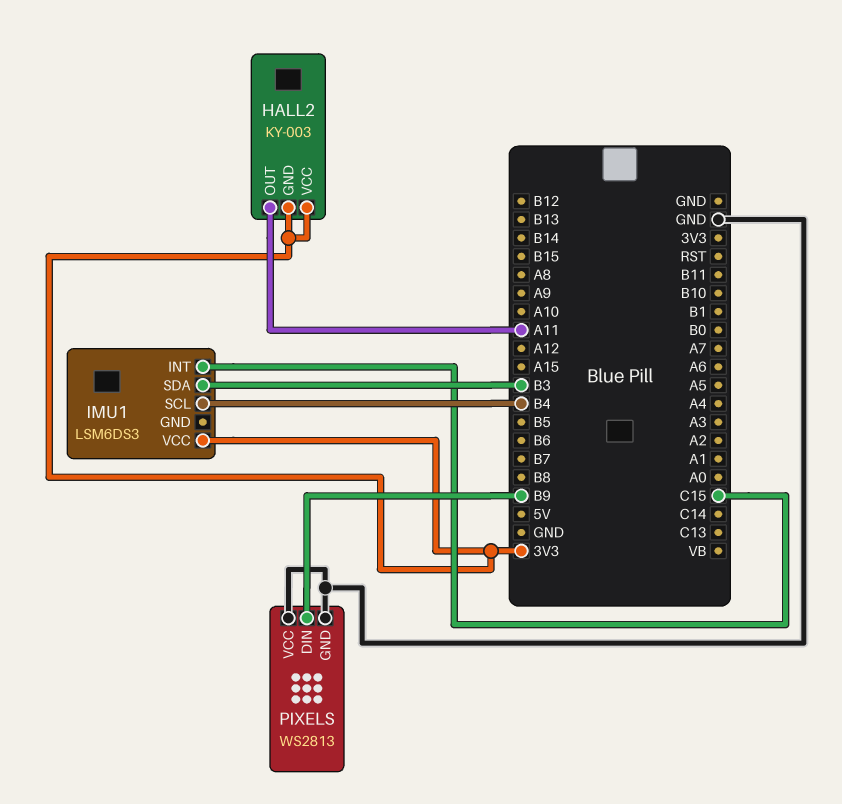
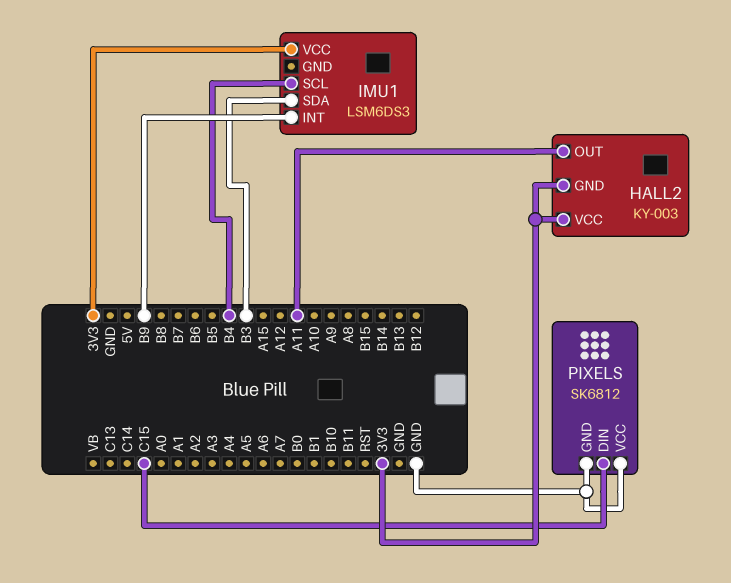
IMU1 pin INT: C15 -> B9
PIXELS: WS2813 -> SK6812
PIXELS pin DIN: B9 -> C15

